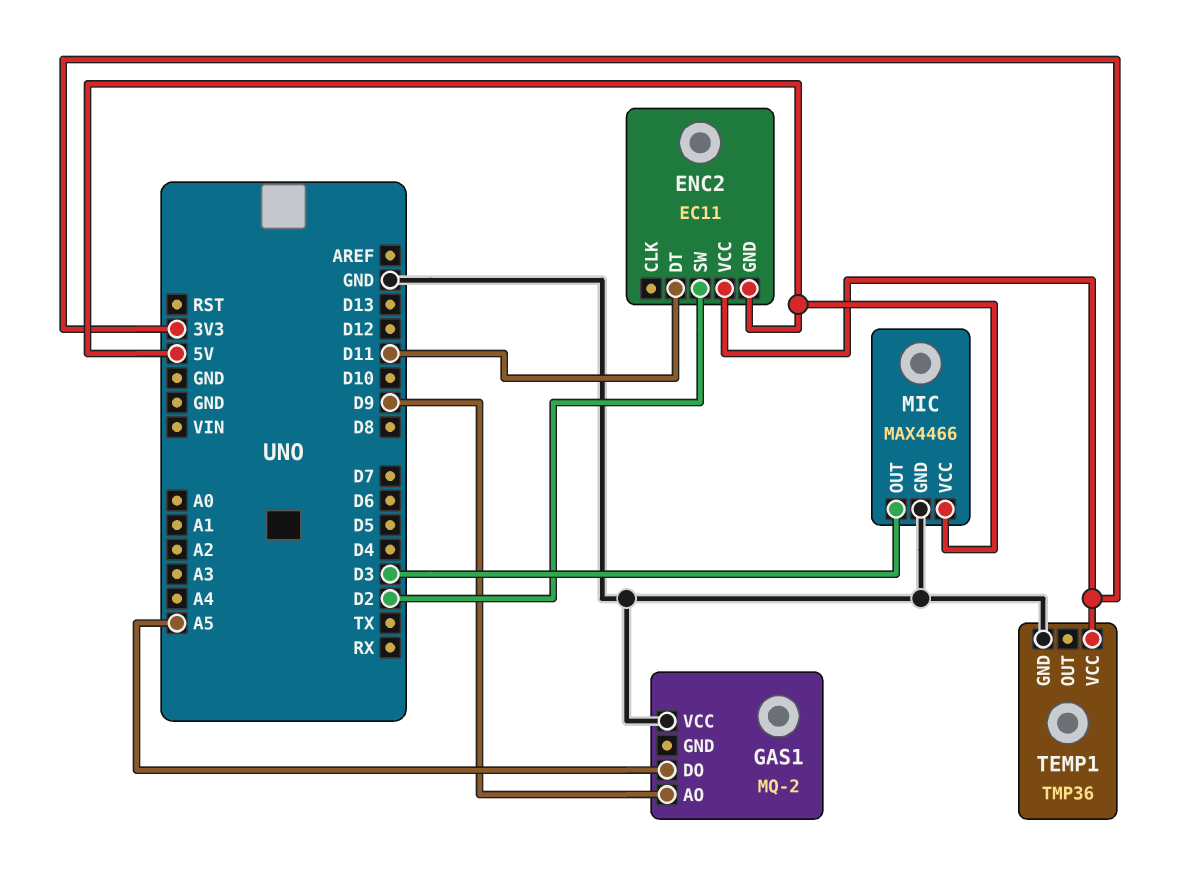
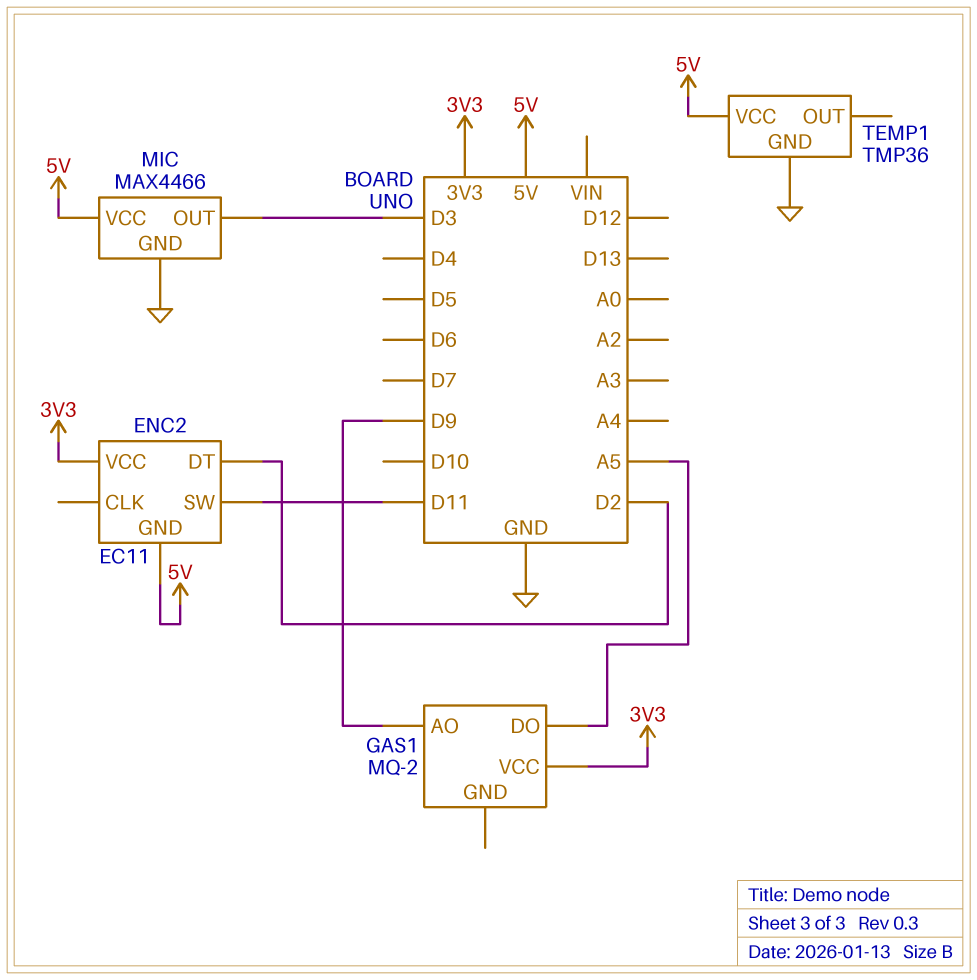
ENC2 pin DT: D11 -> D2
ENC2 pin SW: D2 -> D11
GAS1 pin VCC: GND -> 3V3
TEMP1 pin VCC: 3V3 -> 5V

